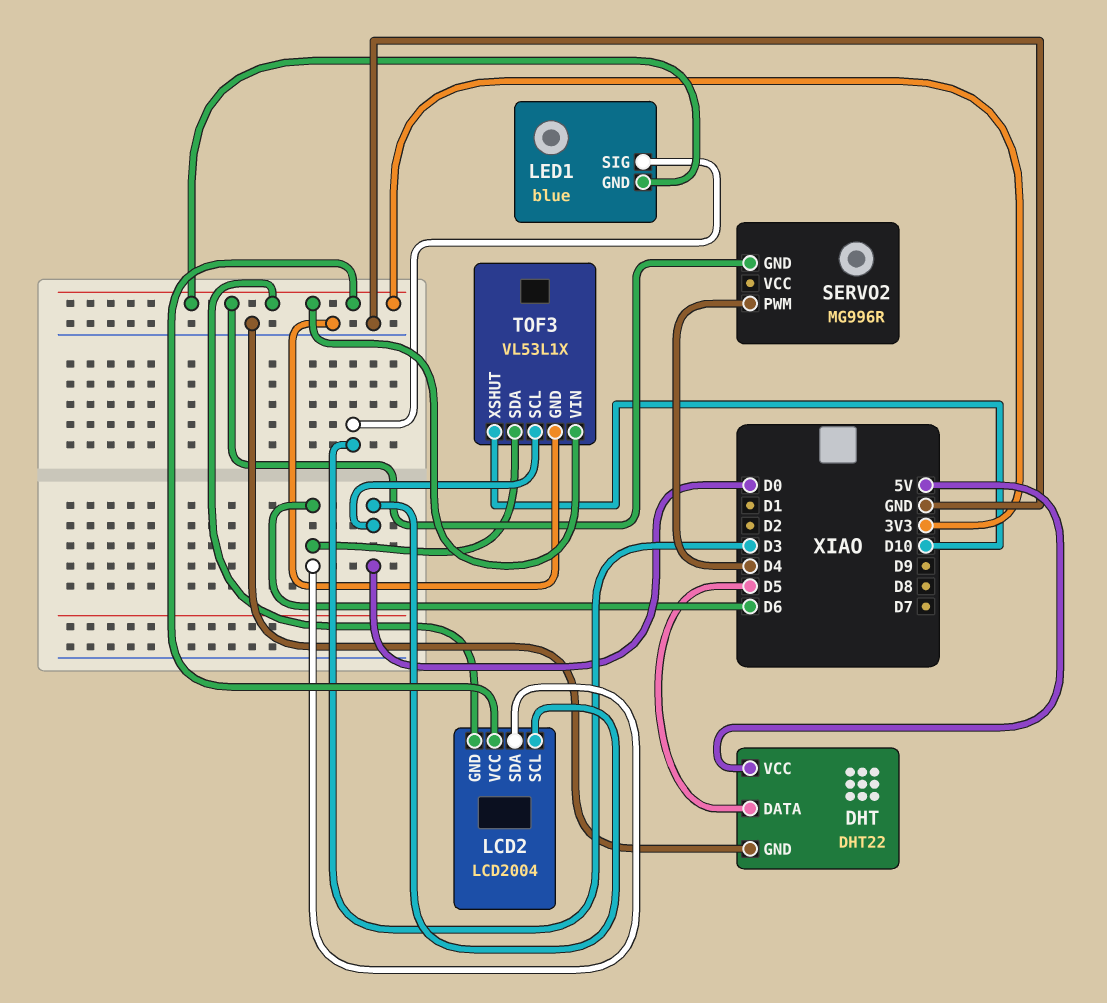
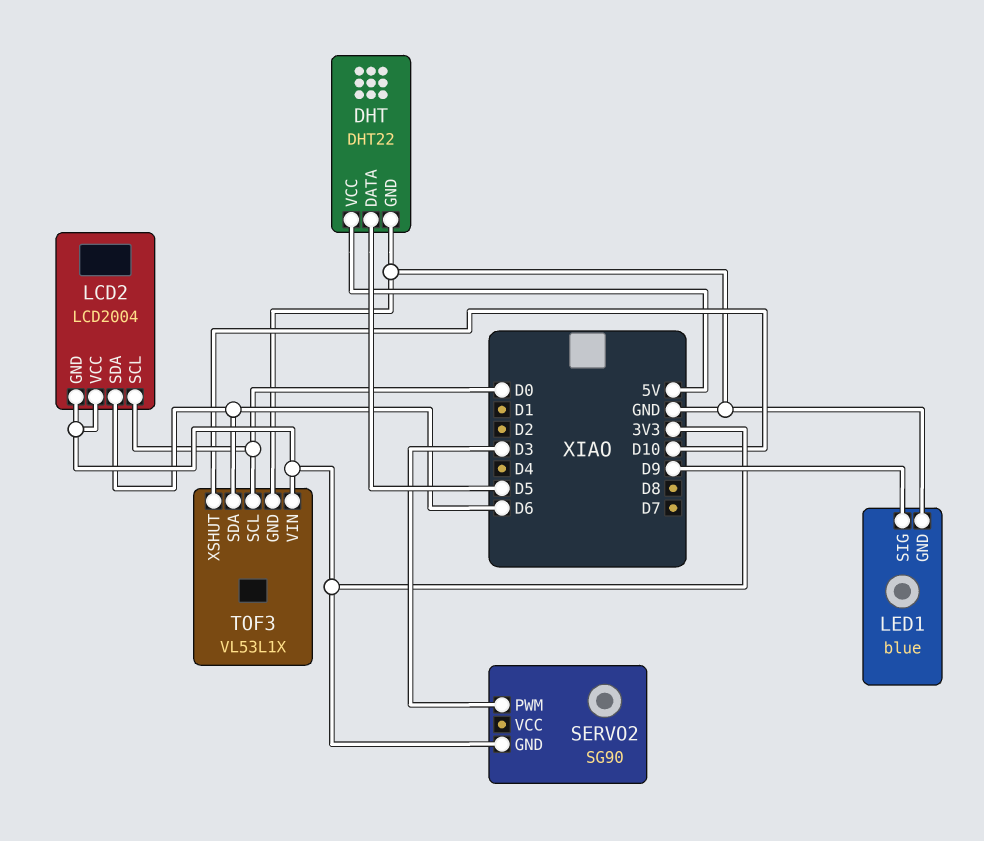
LED1 pin GND: 3V3 -> GND
LED1 pin SIG: D3 -> D9
SERVO2: MG996R -> SG90
SERVO2 pin PWM: D4 -> D3

